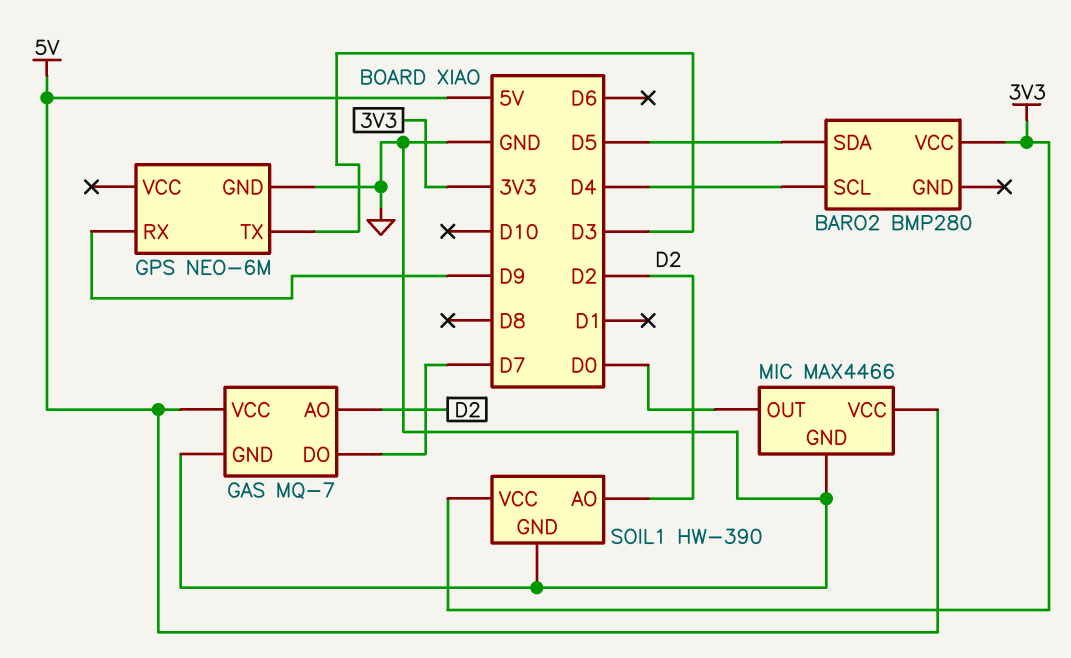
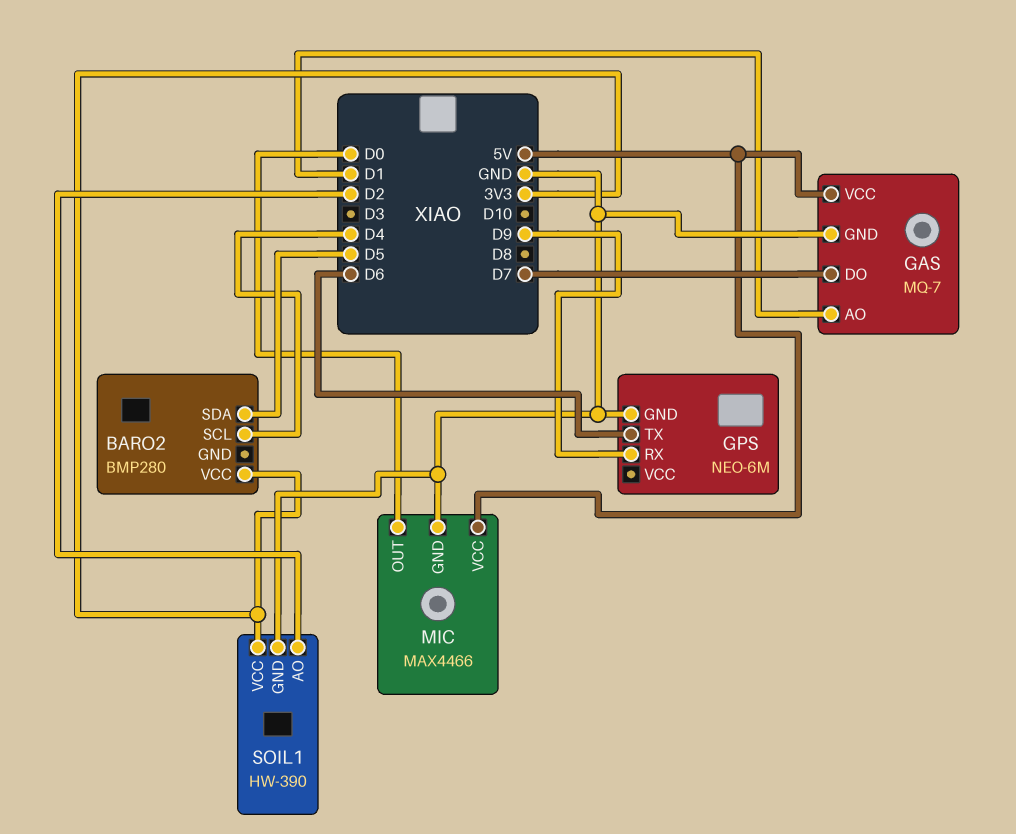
GAS pin AO: D2 -> D1
GPS pin TX: D3 -> D6

